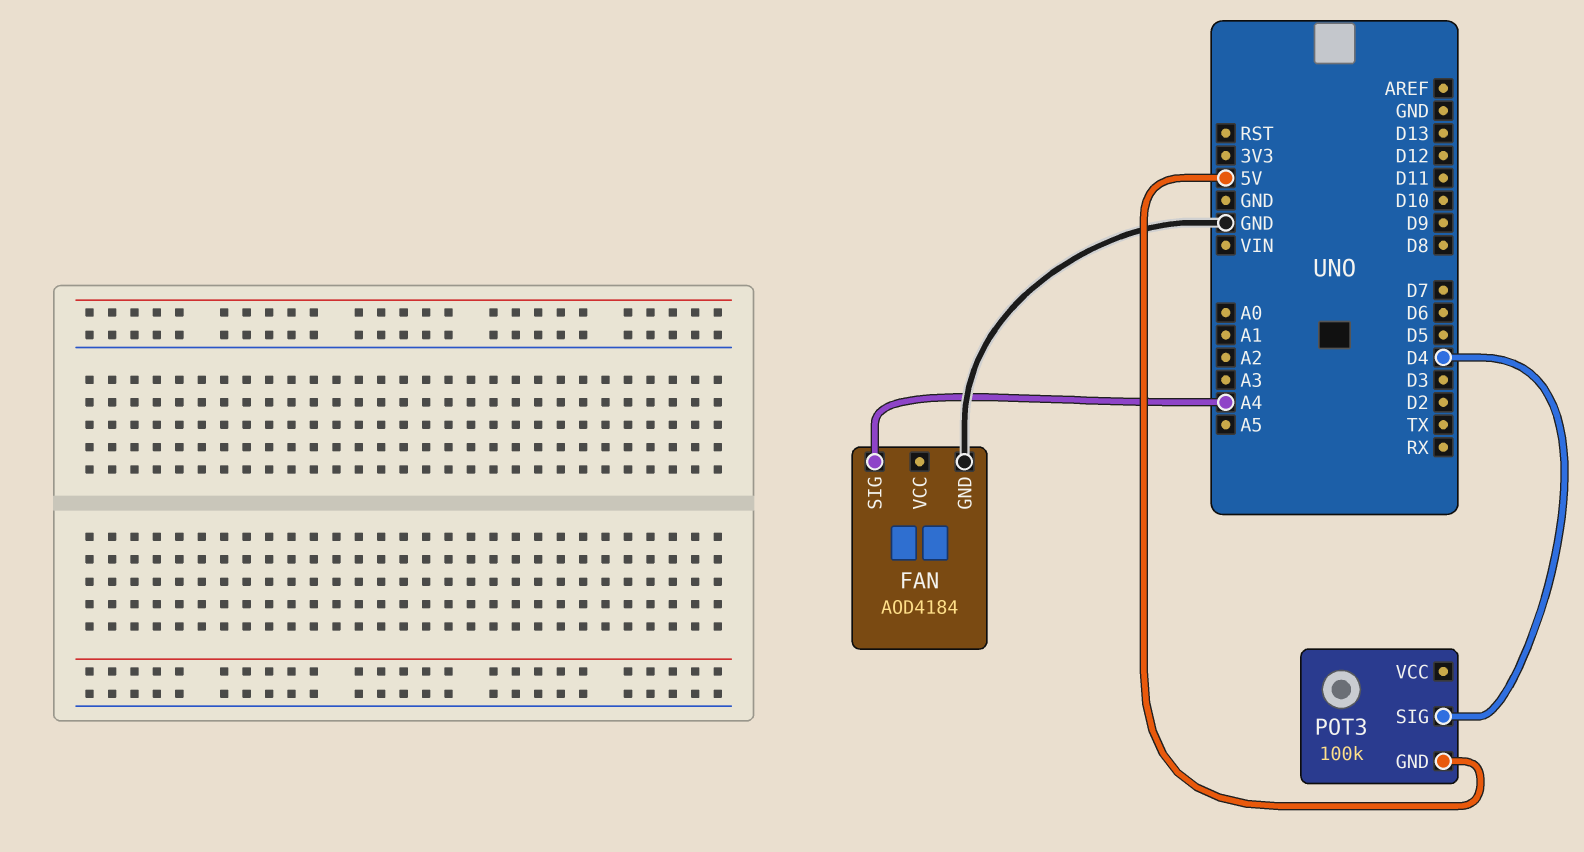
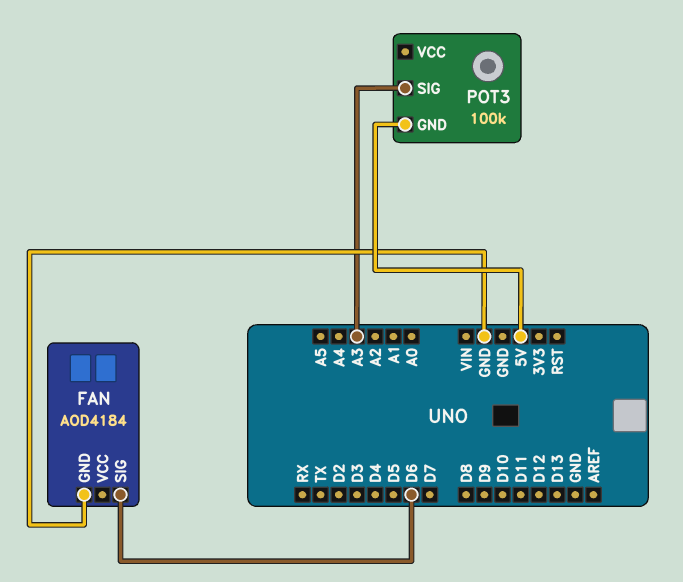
FAN pin SIG: A4 -> D6
POT3 pin SIG: D4 -> A3

